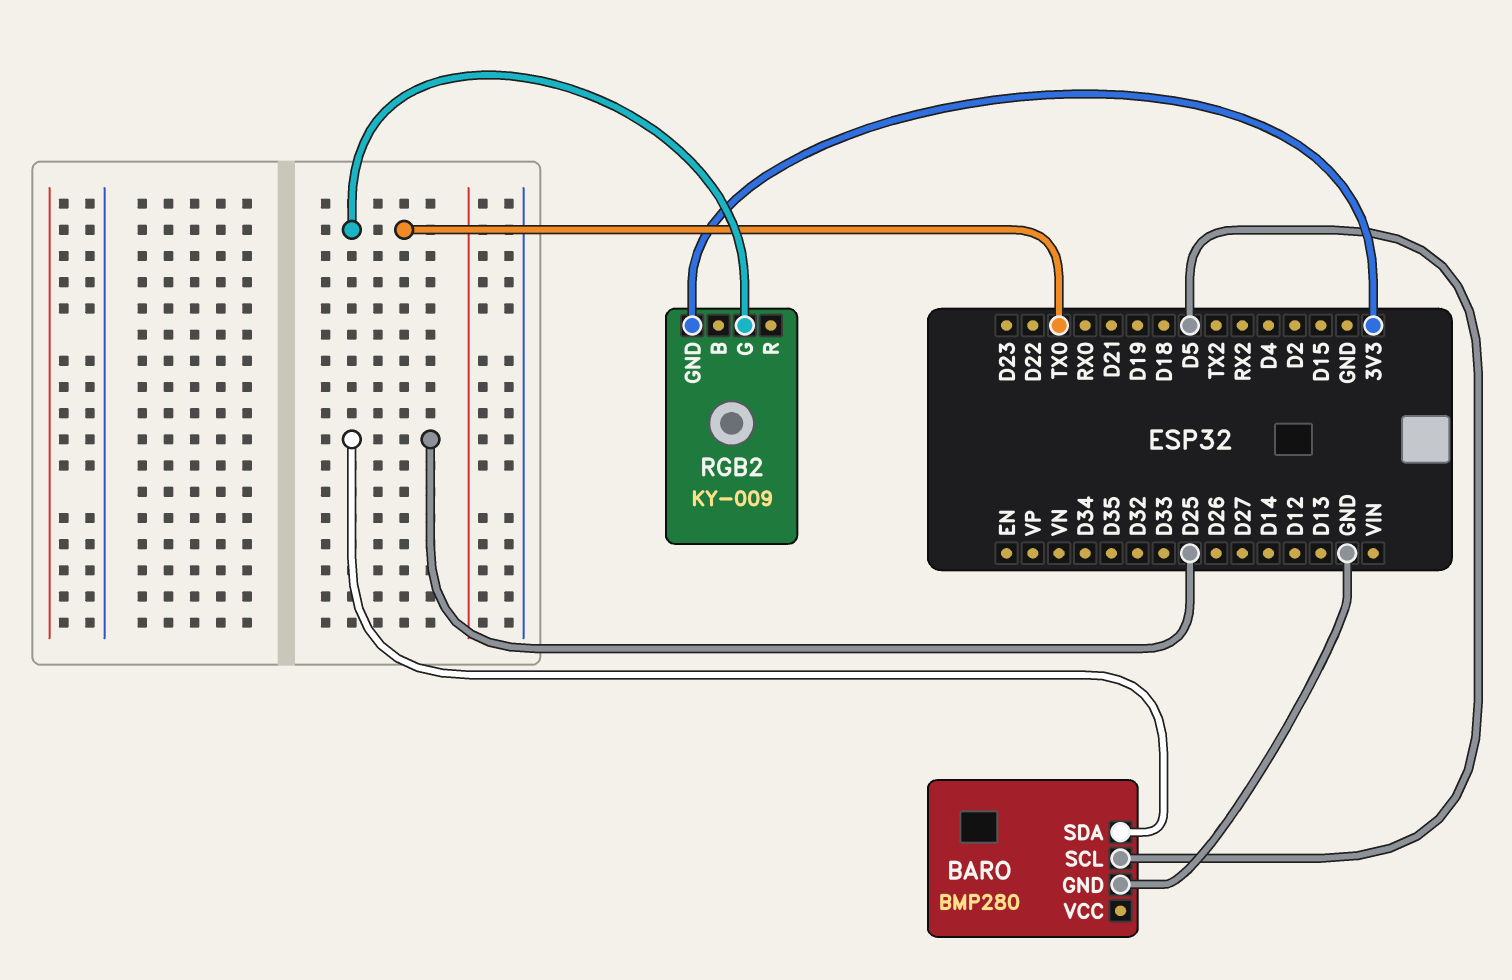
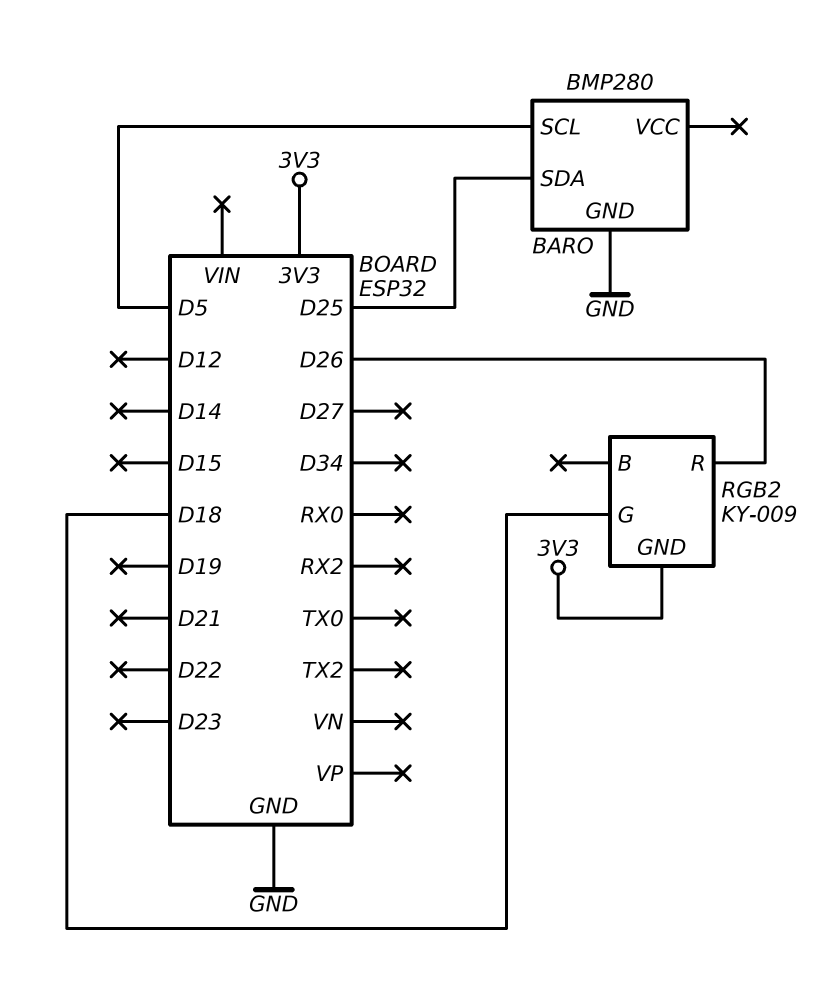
RGB2 pin G: TX0 -> D18
RGB2 pin R: none -> D26

